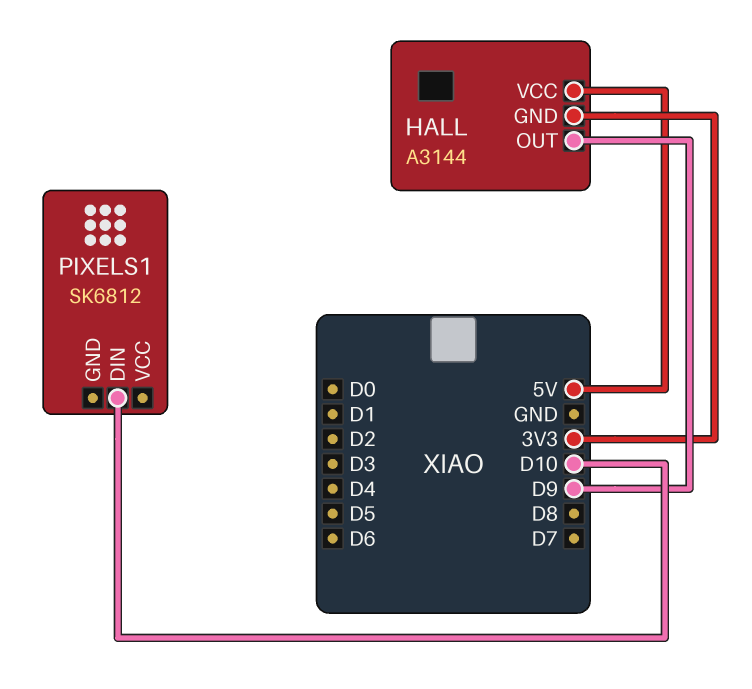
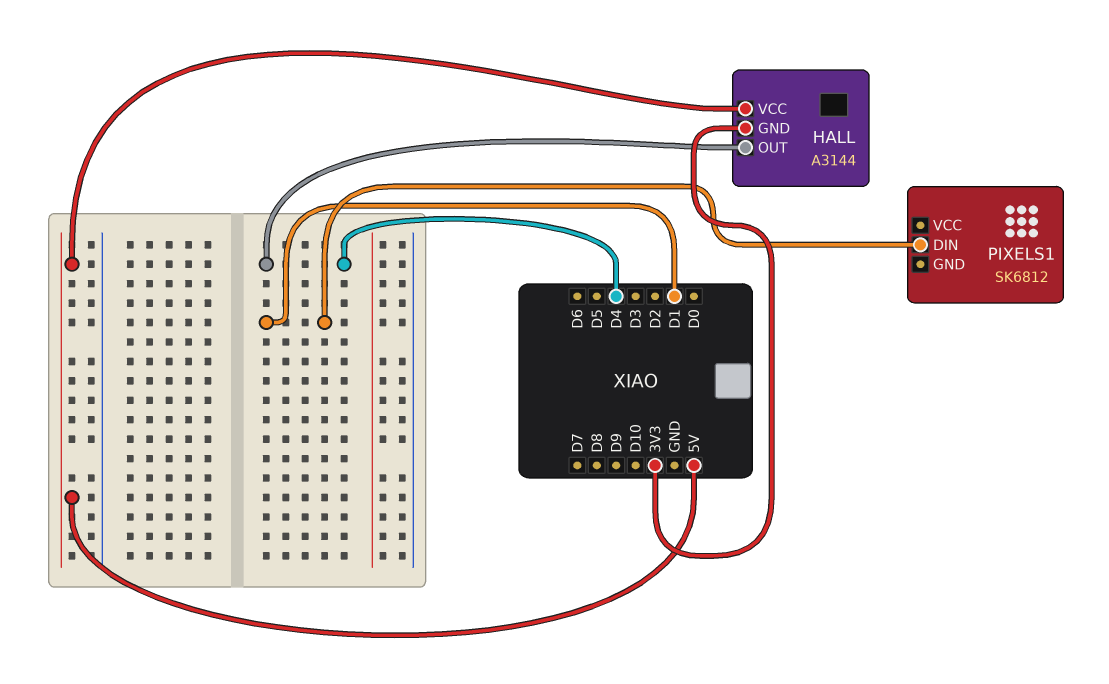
HALL pin OUT: D9 -> D4
PIXELS1 pin DIN: D10 -> D1

